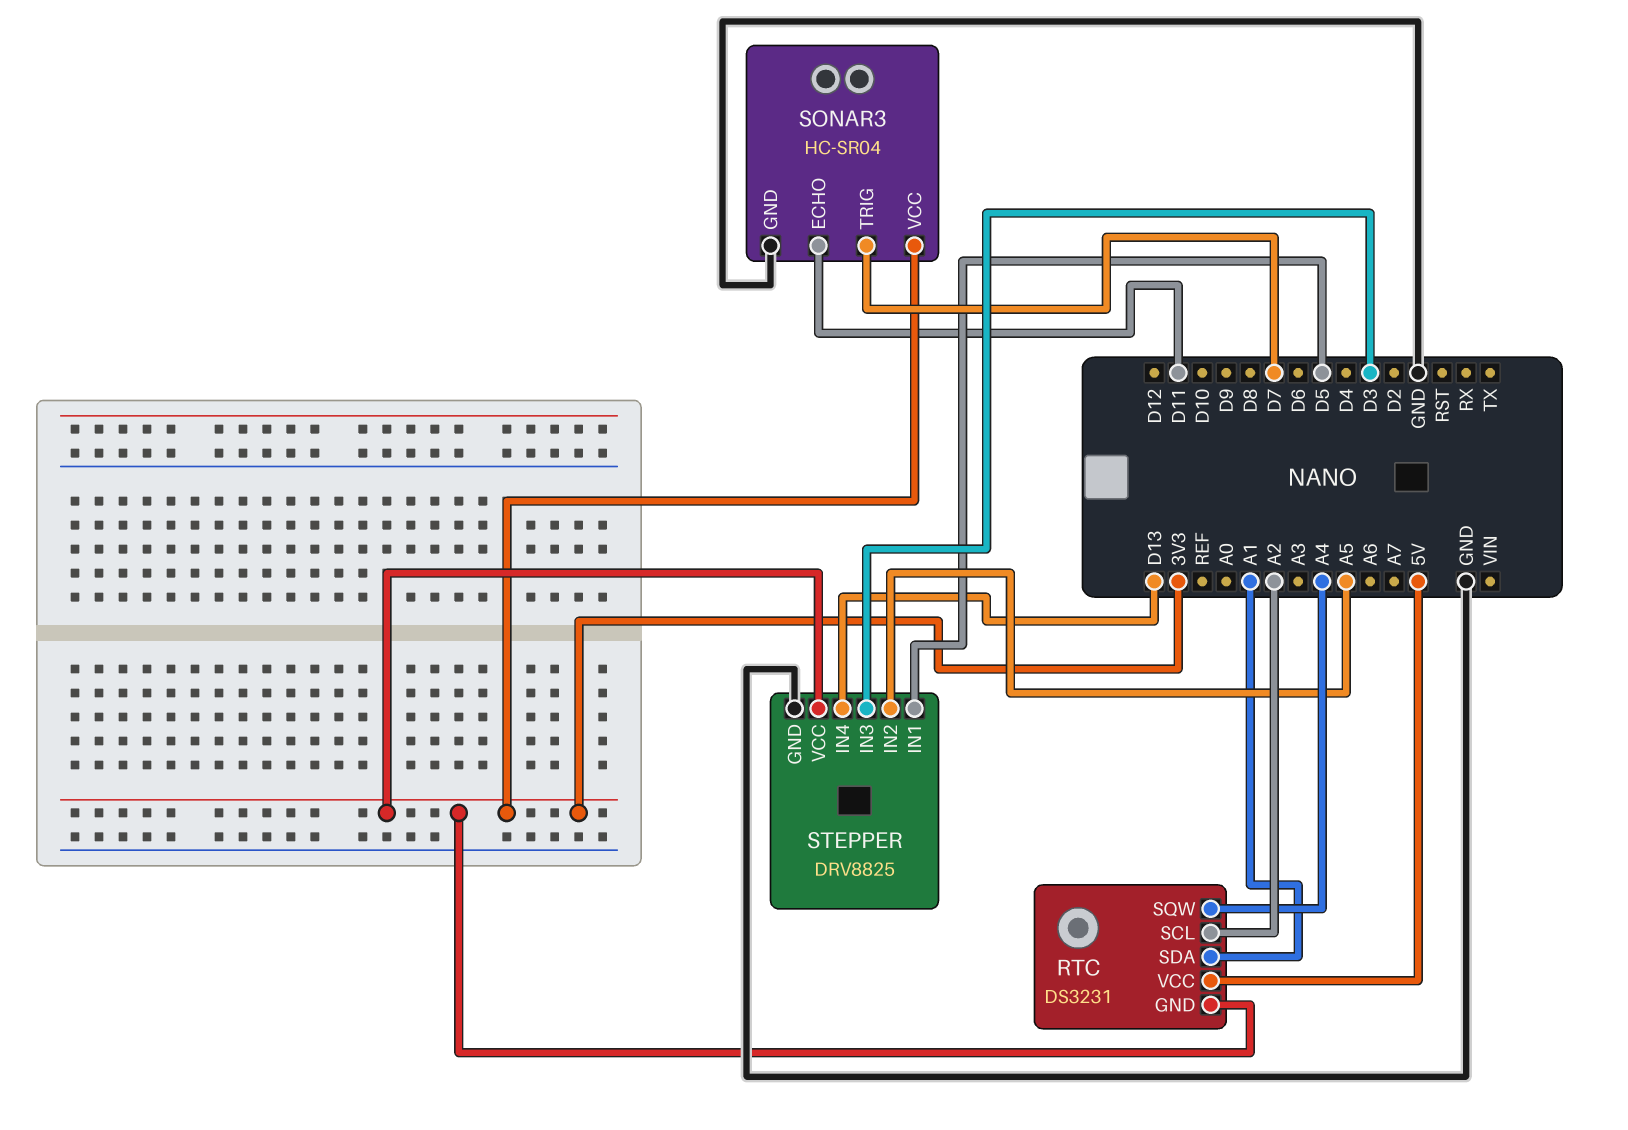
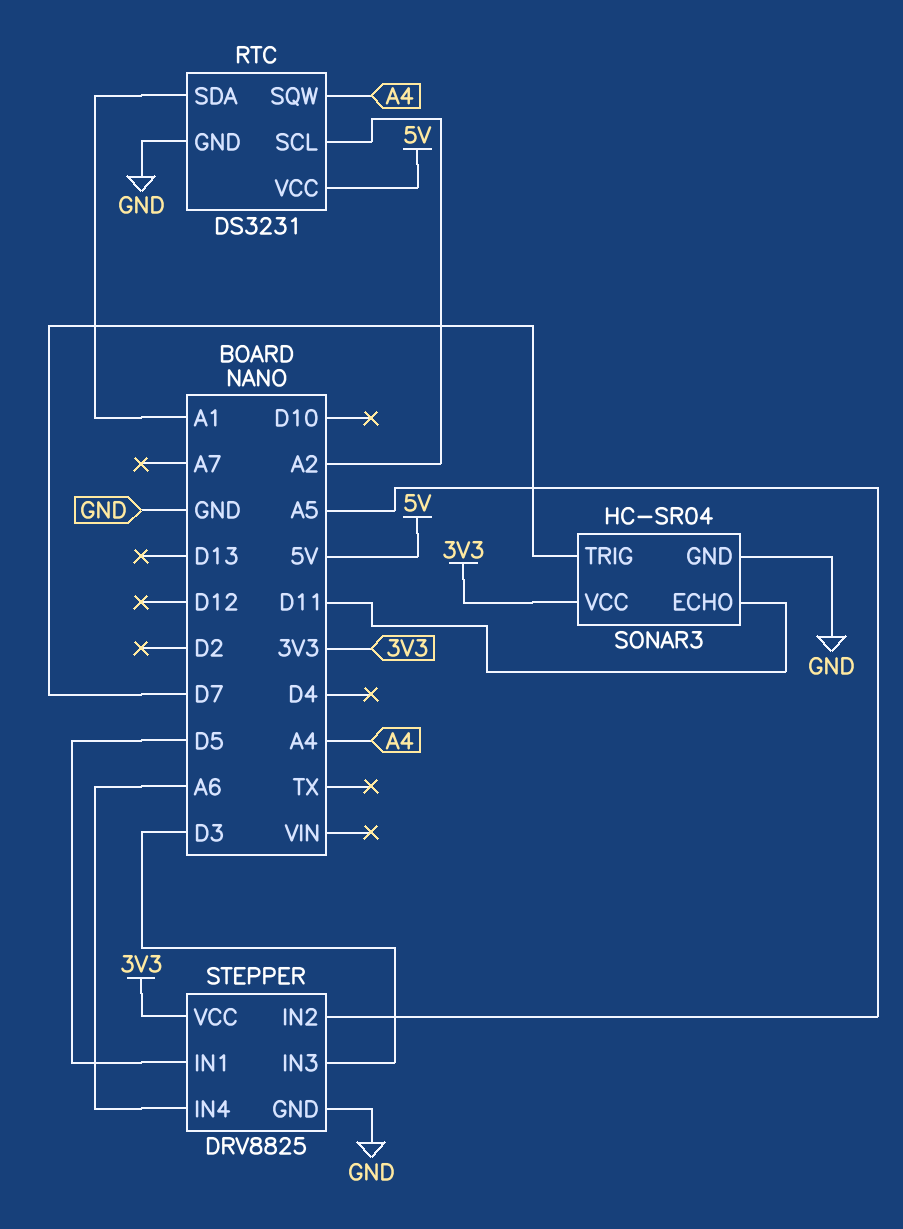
RTC pin GND: 3V3 -> GND
STEPPER pin IN4: D13 -> A6

